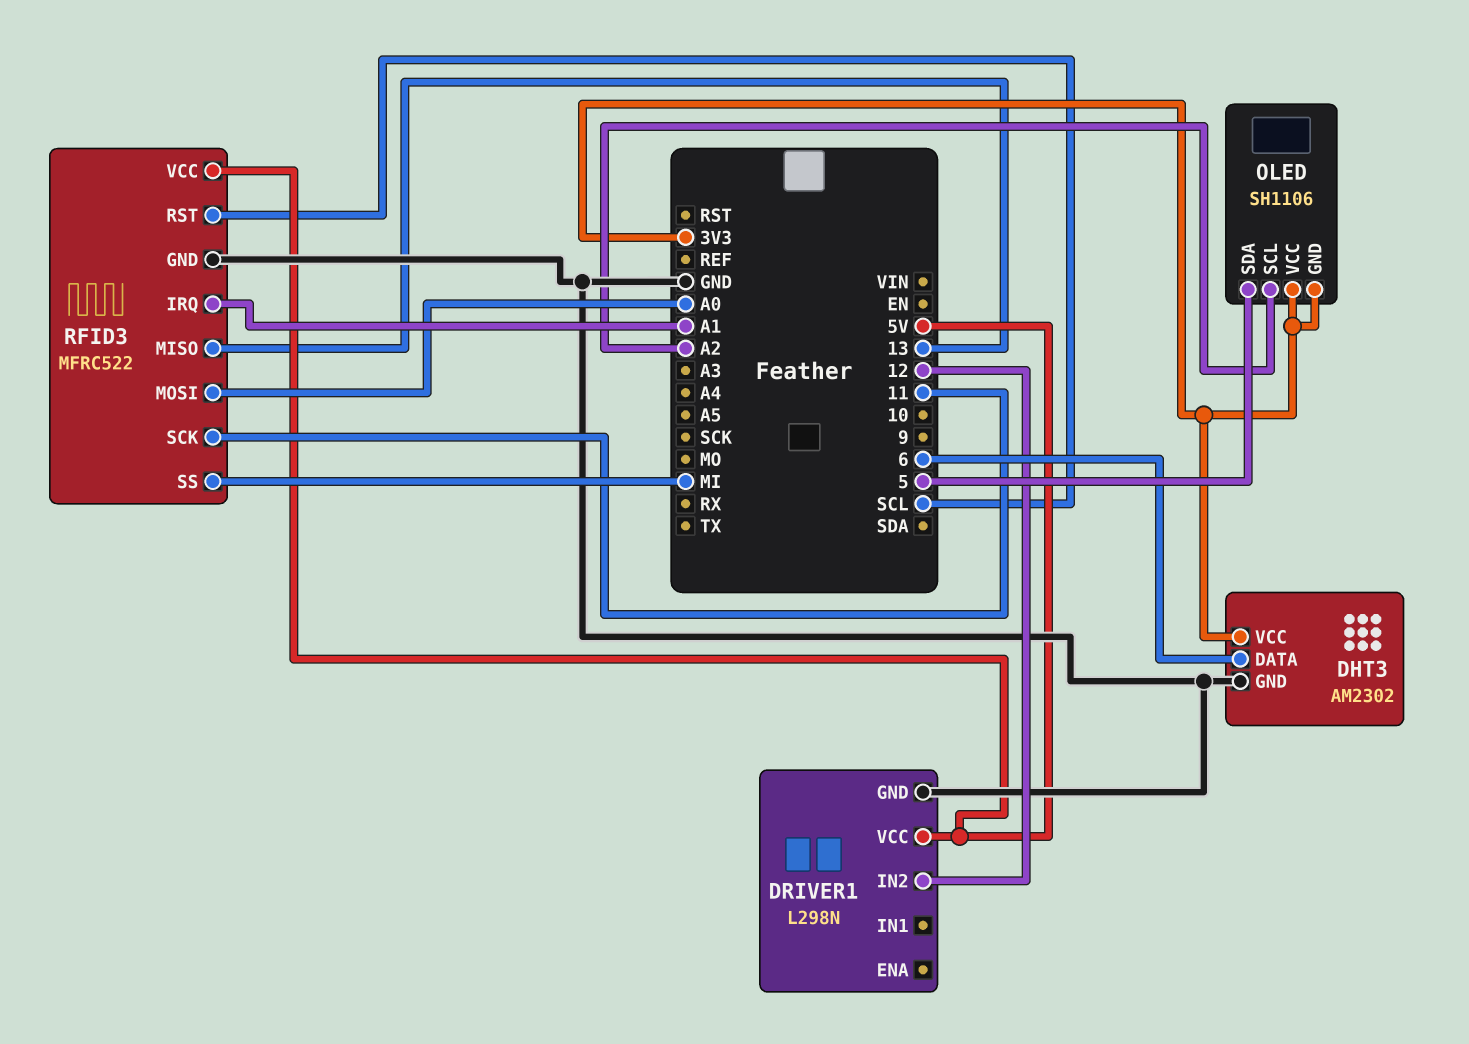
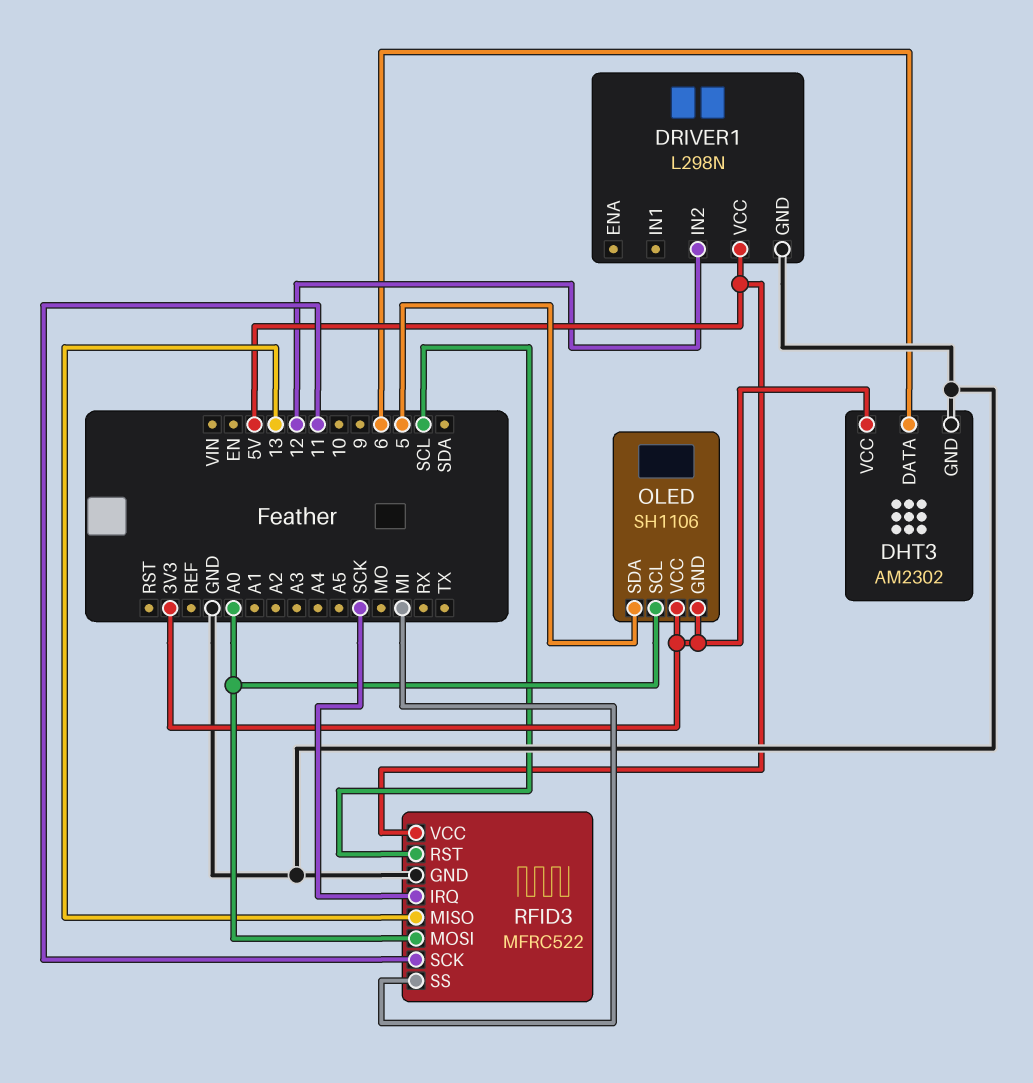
OLED pin SCL: A2 -> A0
RFID3 pin IRQ: A1 -> SCK

